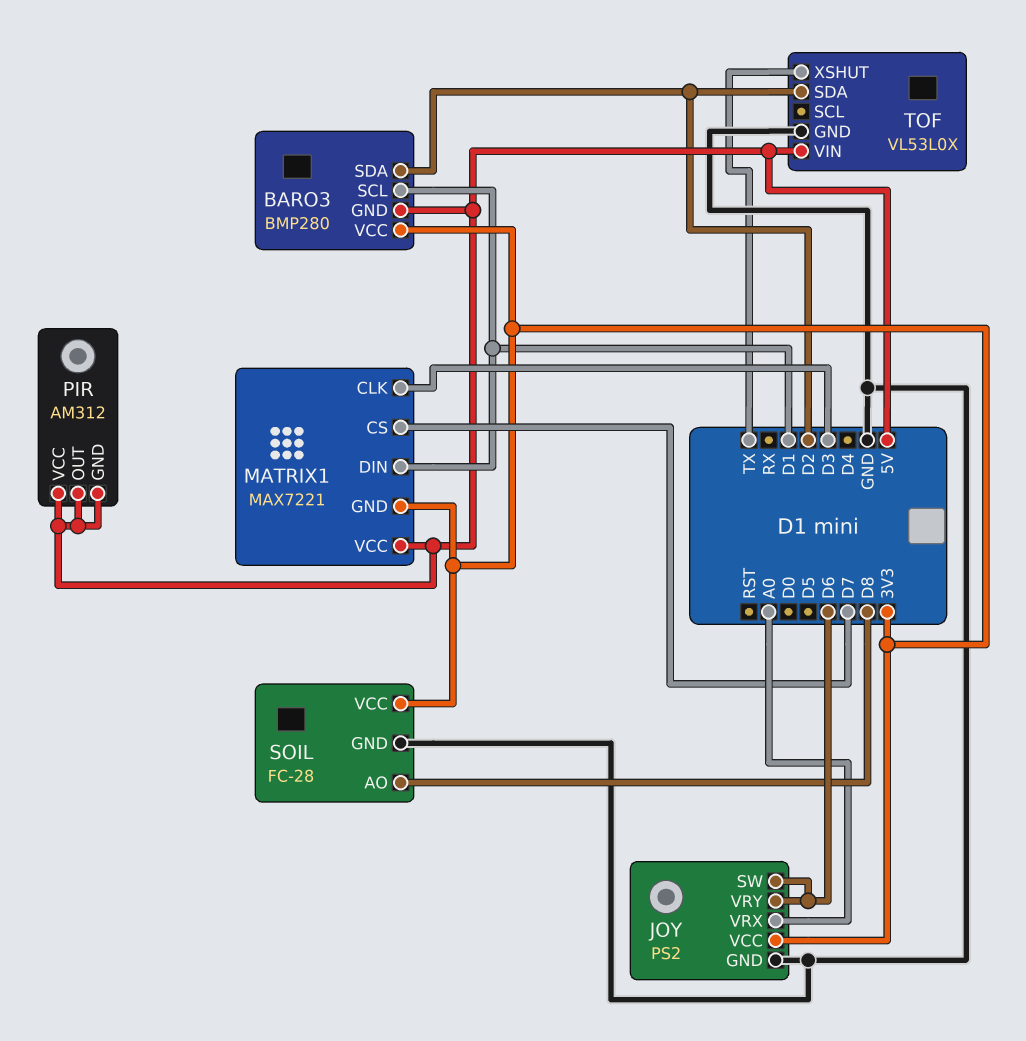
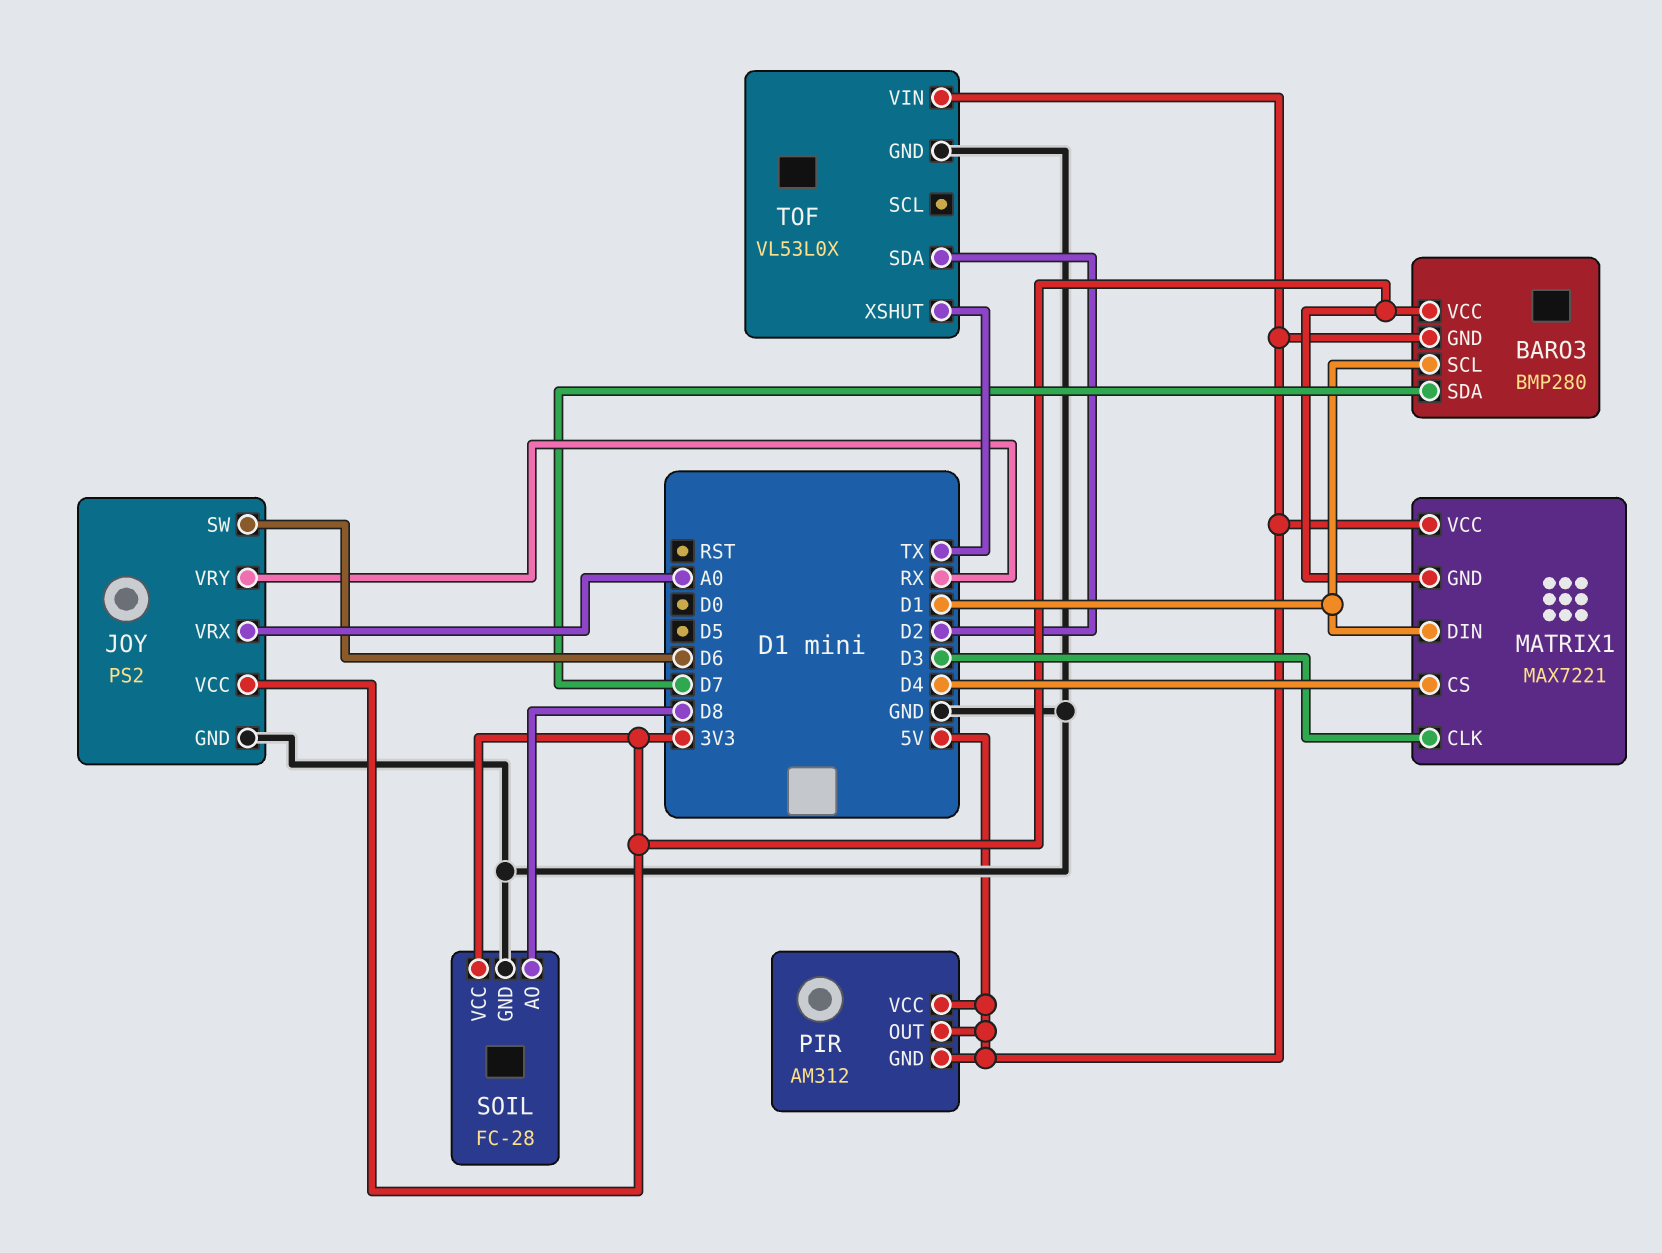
BARO3 pin SDA: D2 -> D7
JOY pin VRY: D6 -> RX
MATRIX1 pin CS: D7 -> D4

